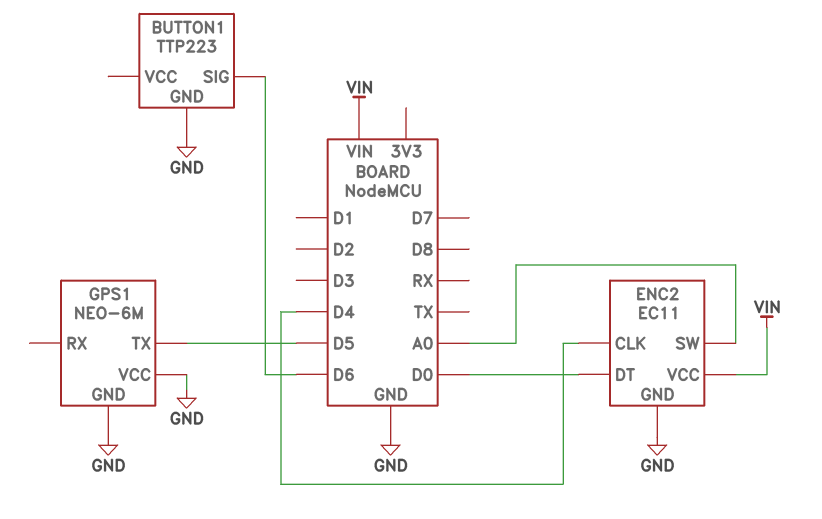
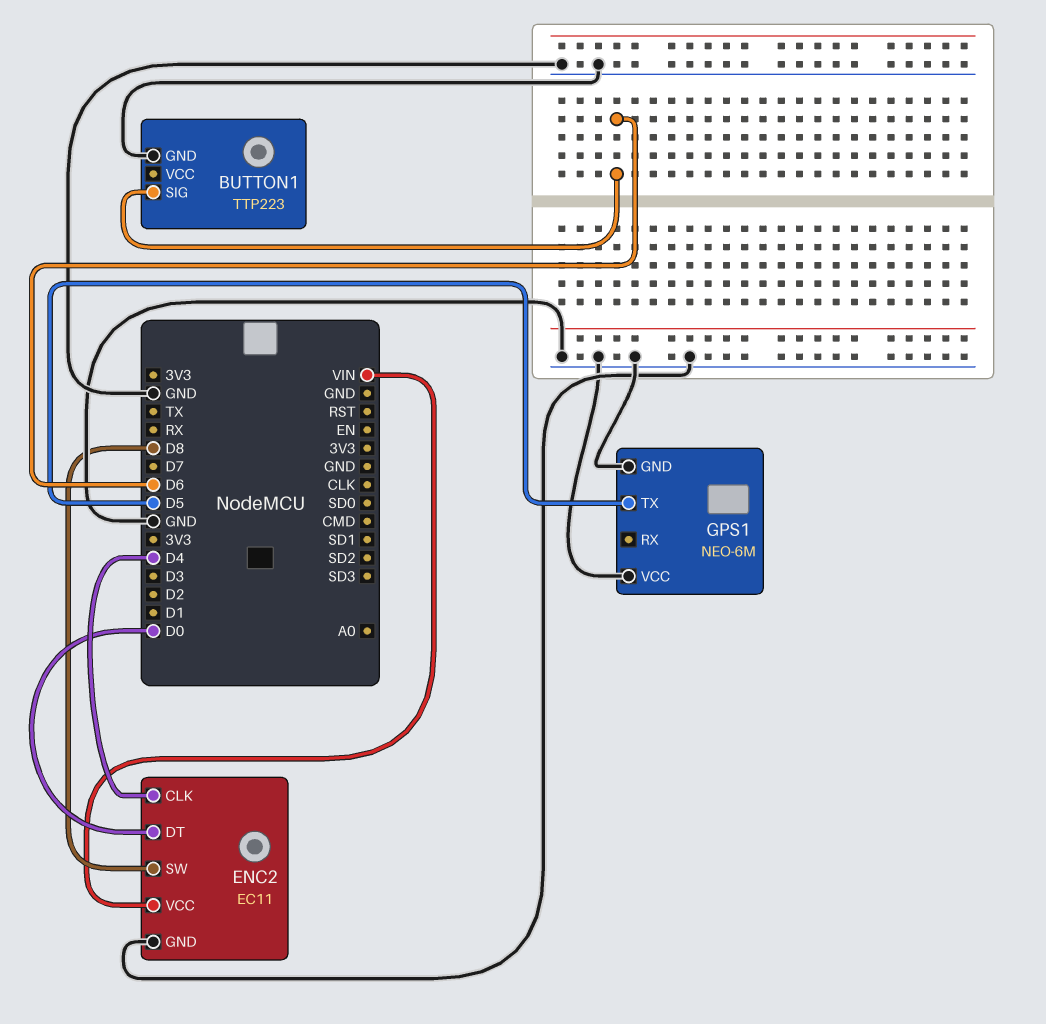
ENC2 pin SW: A0 -> D8

